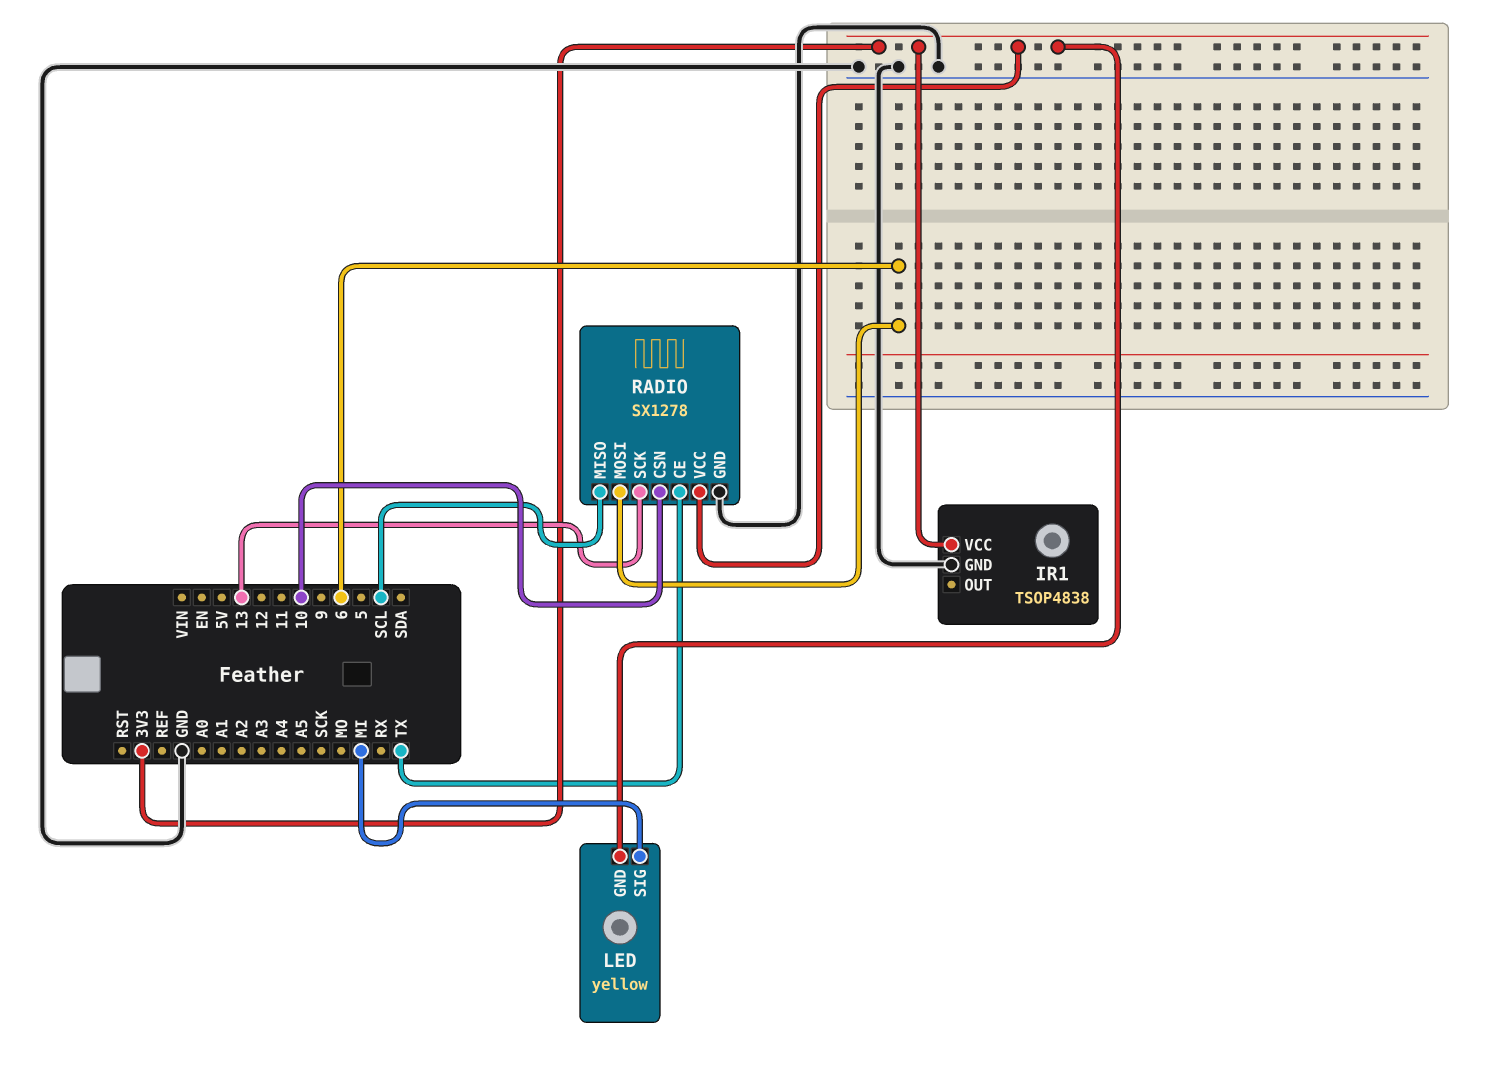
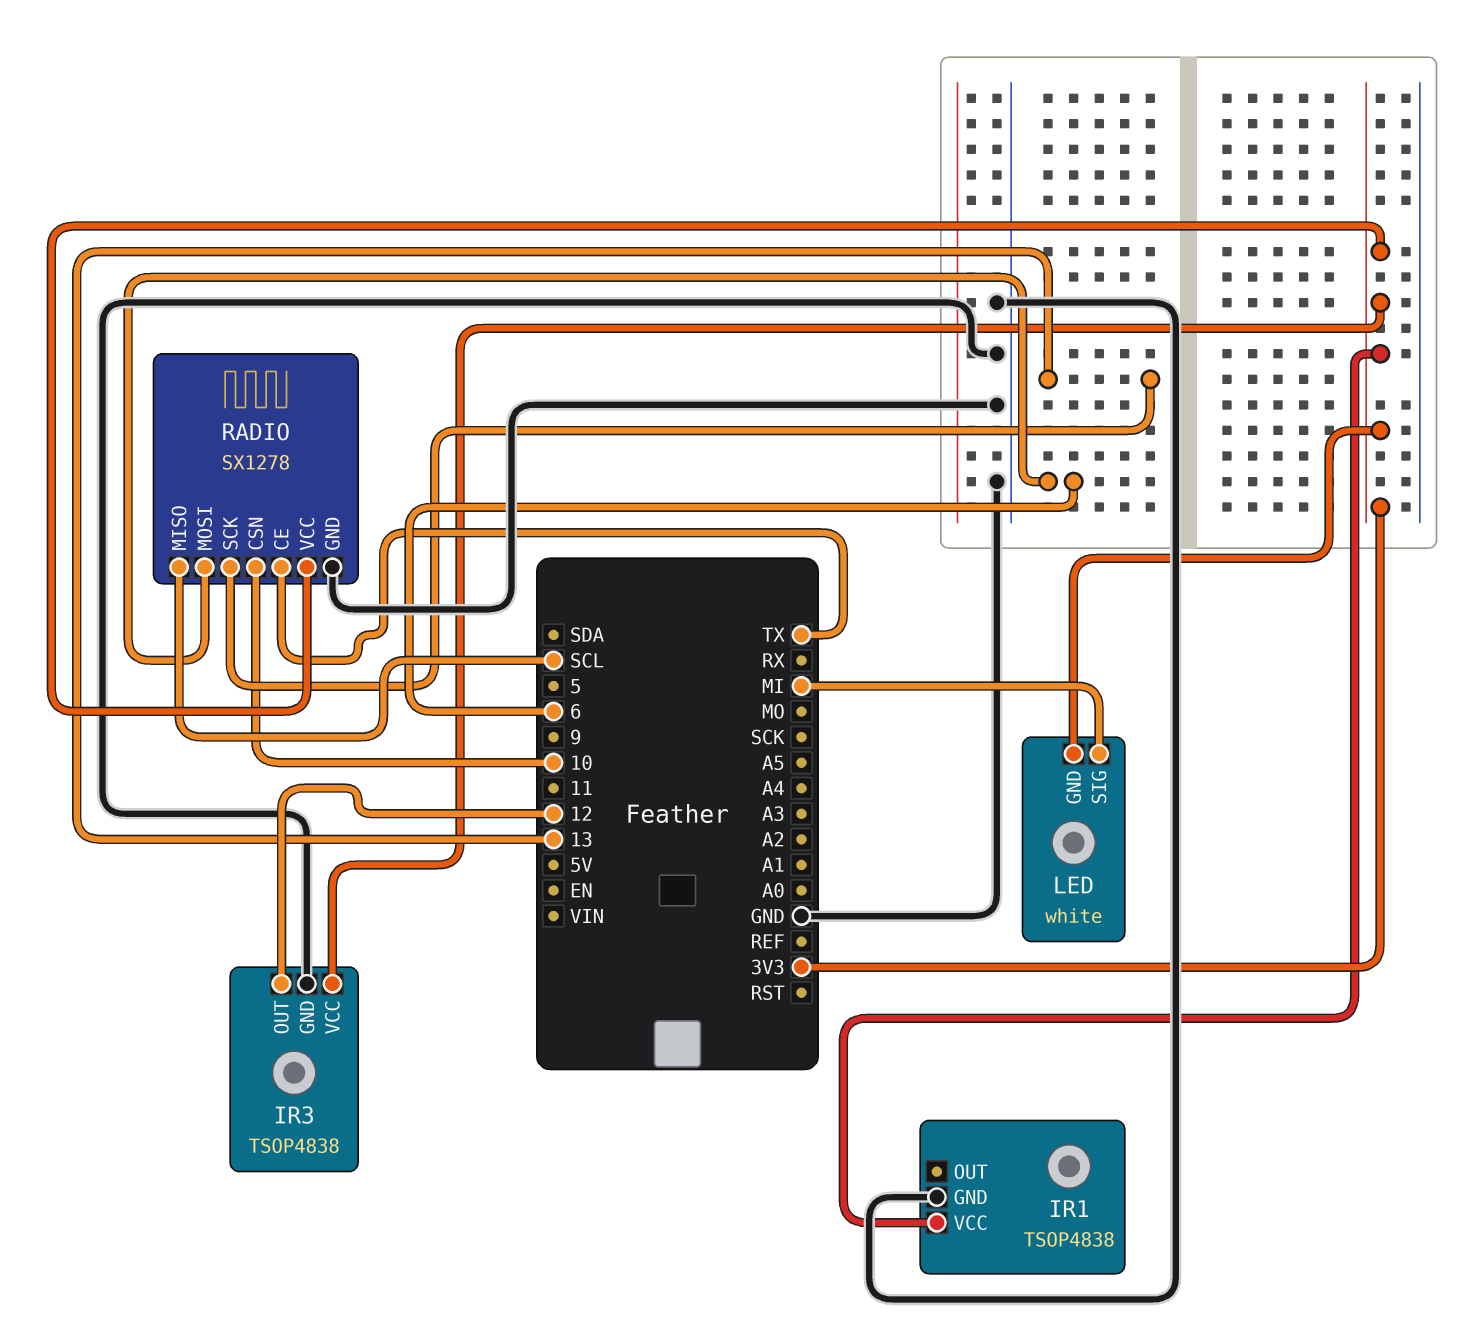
IR3: none -> TSOP4838
IR3 pin GND: none -> GND
IR3 pin OUT: none -> 12
IR3 pin VCC: none -> 3V3
LED: yellow -> white

